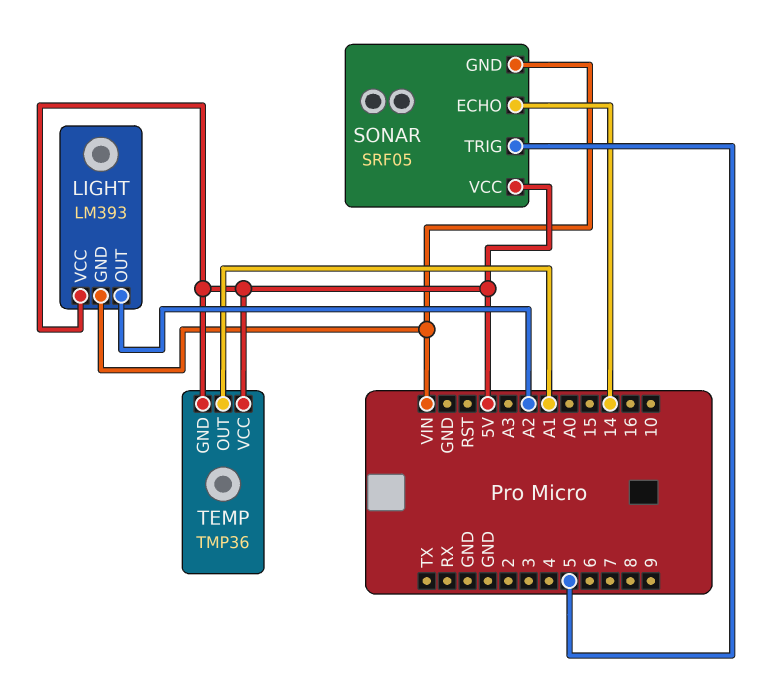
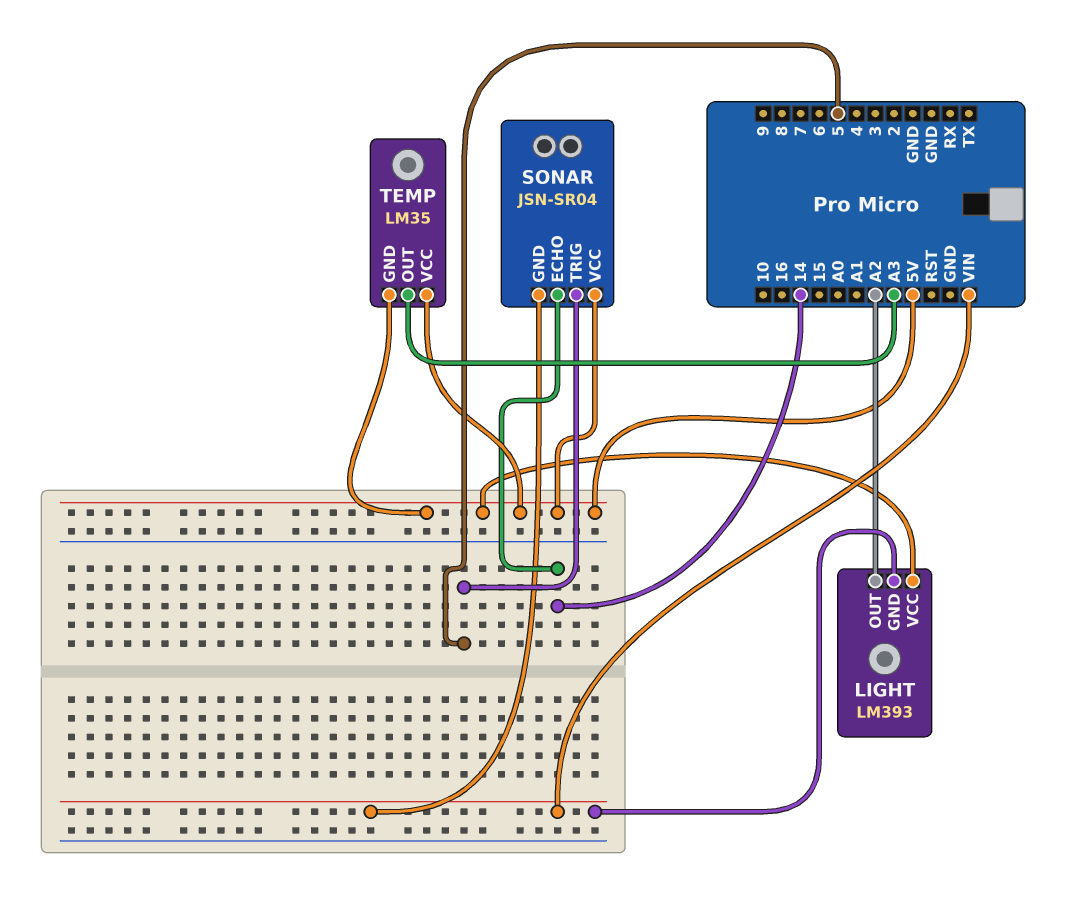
SONAR: SRF05 -> JSN-SR04
TEMP: TMP36 -> LM35
TEMP pin OUT: A1 -> A3

